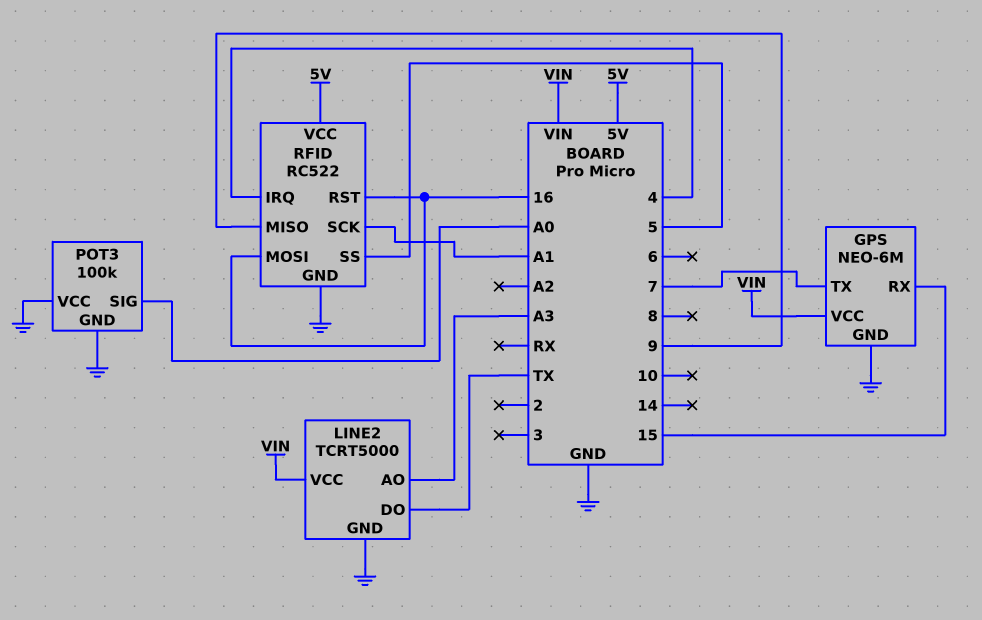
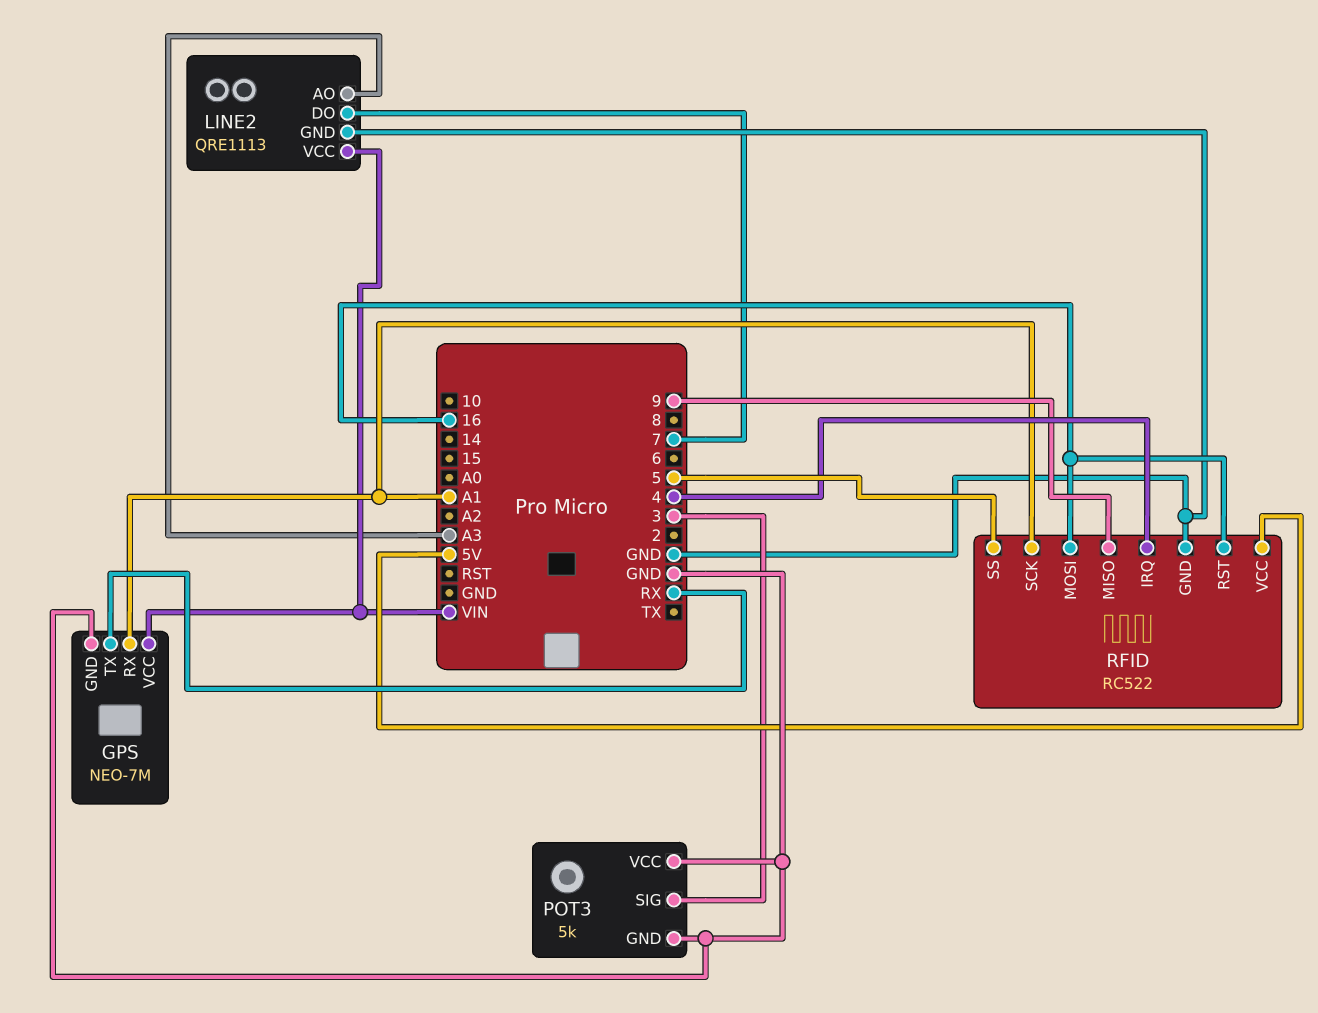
GPS: NEO-6M -> NEO-7M
GPS pin RX: 15 -> A1
GPS pin TX: 7 -> RX
LINE2: TCRT5000 -> QRE1113
LINE2 pin DO: TX -> 7
POT3: 100k -> 5k
POT3 pin SIG: A0 -> 3

